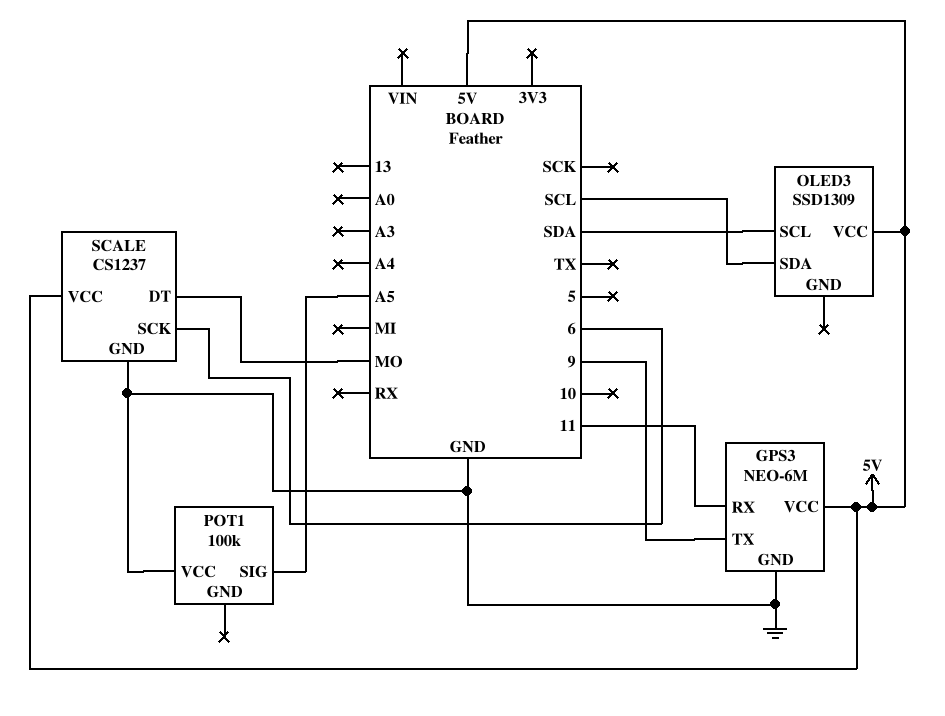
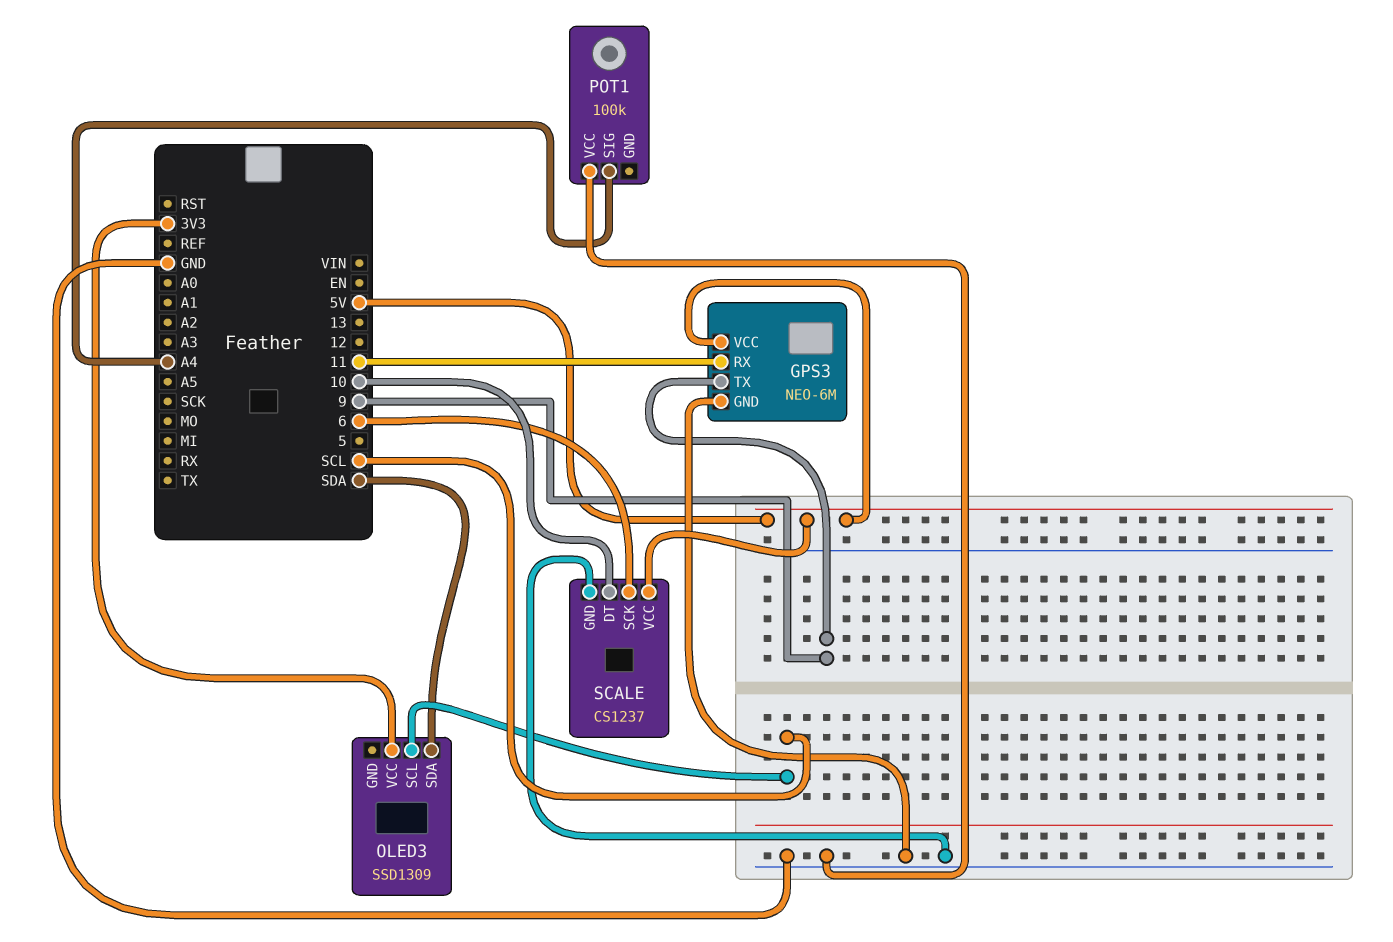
OLED3 pin SCL: SDA -> SCL
OLED3 pin SDA: SCL -> SDA
OLED3 pin VCC: 5V -> 3V3
POT1 pin SIG: A5 -> A4
SCALE pin DT: MO -> 10

